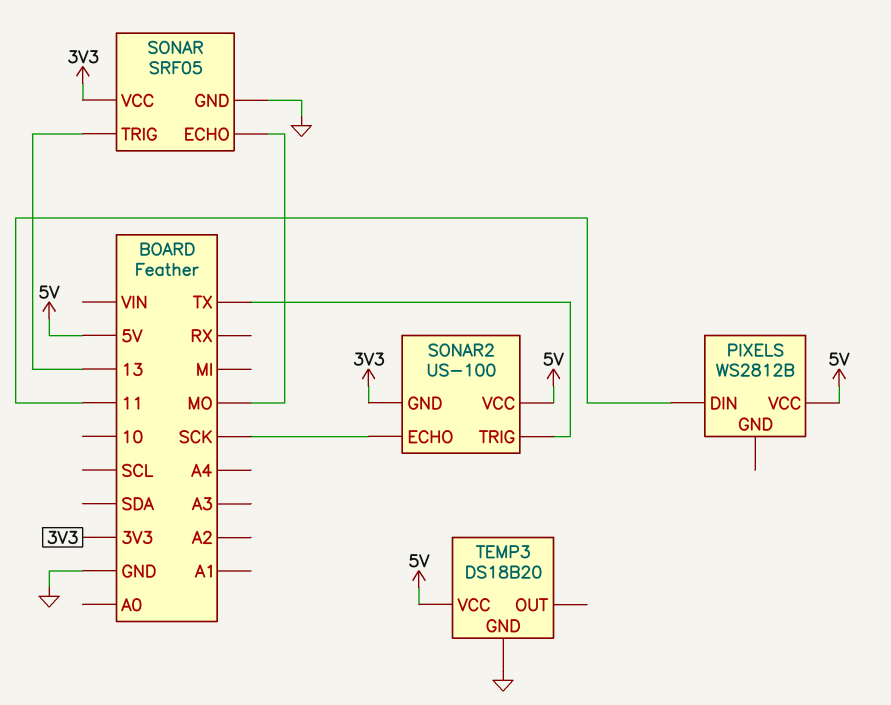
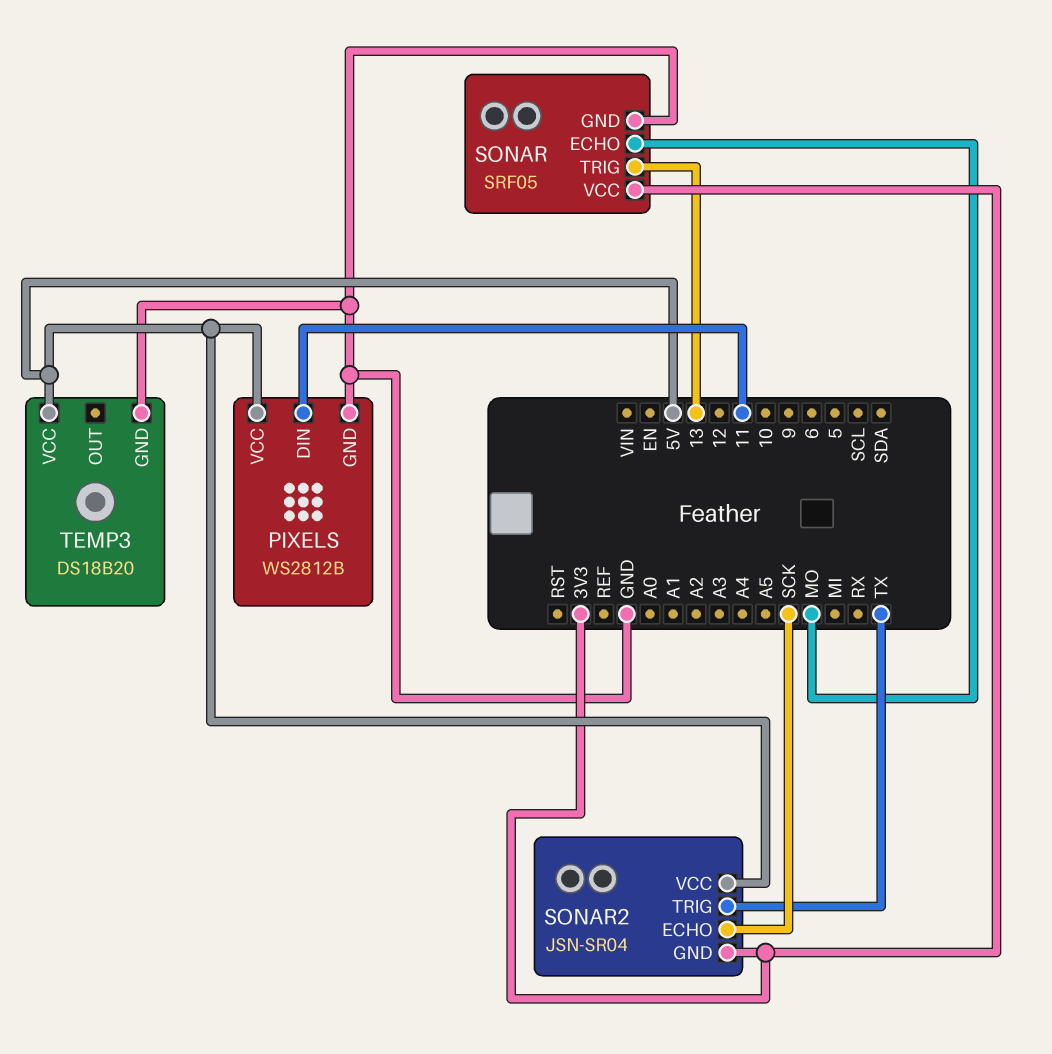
PIXELS pin GND: none -> GND
SONAR2: US-100 -> JSN-SR04

